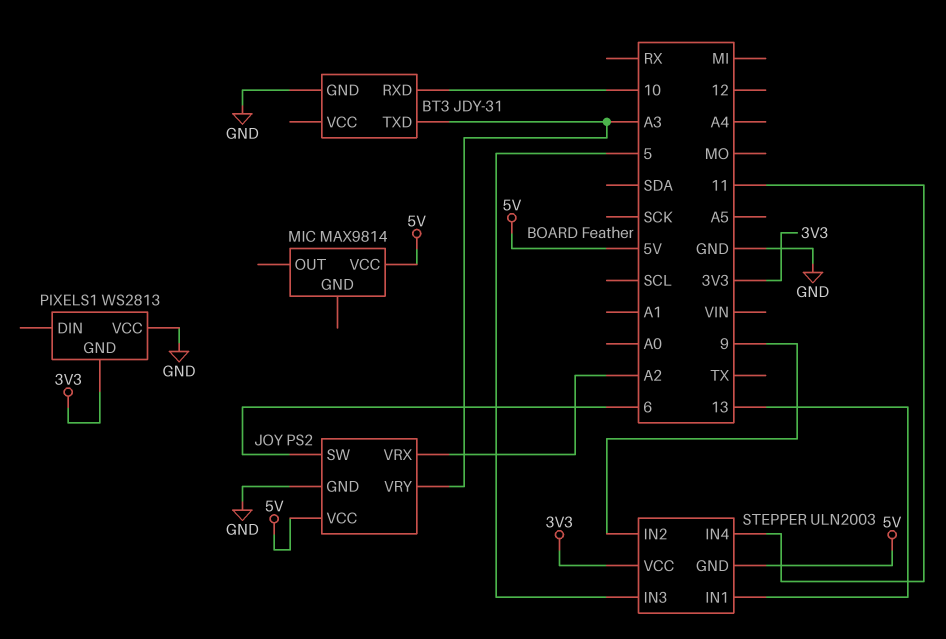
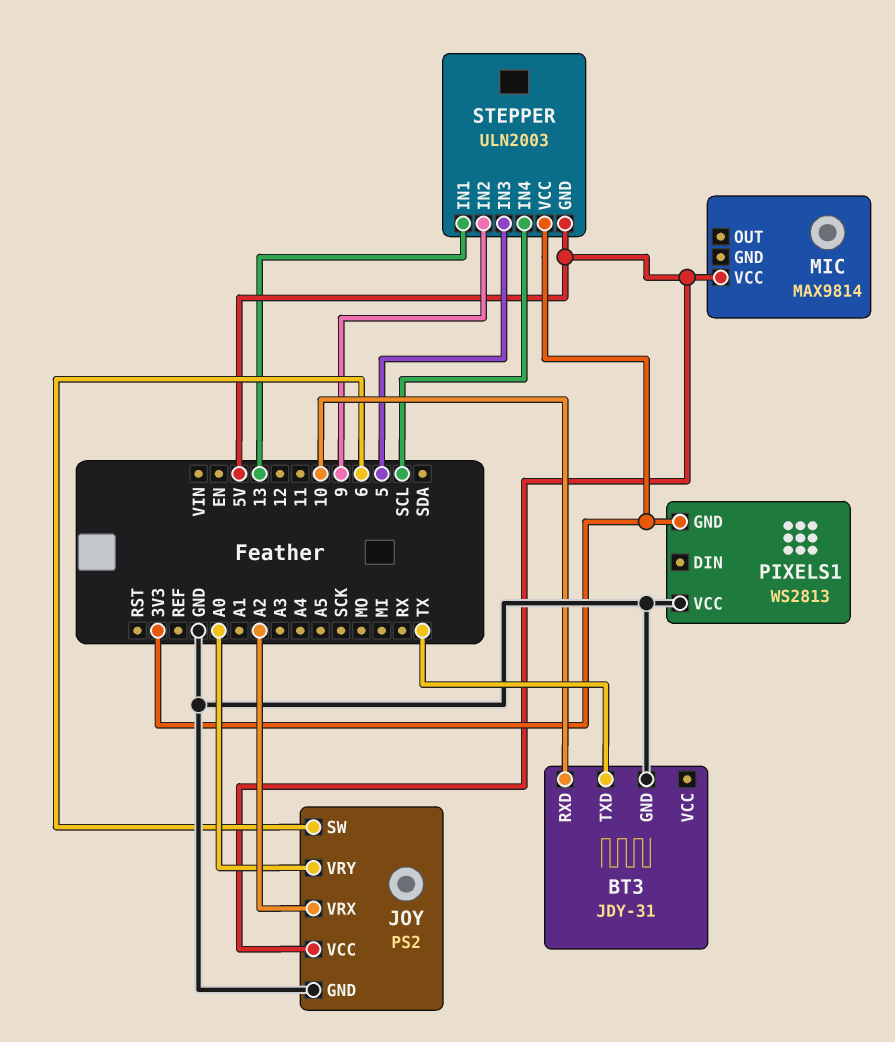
BT3 pin TXD: A3 -> TX
JOY pin VRY: A3 -> A0
STEPPER pin IN4: 11 -> SCL

